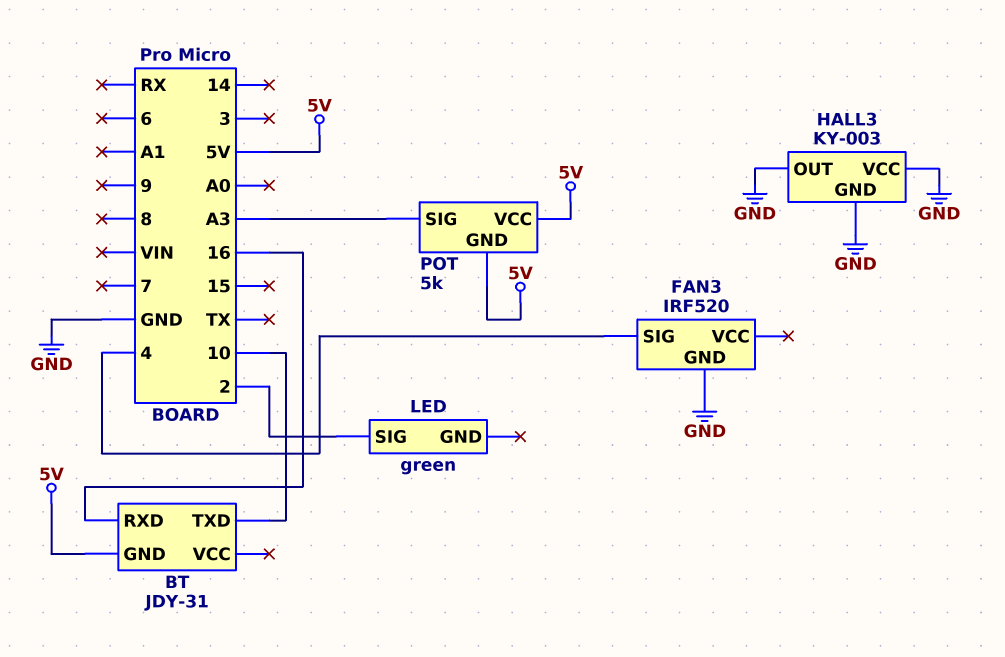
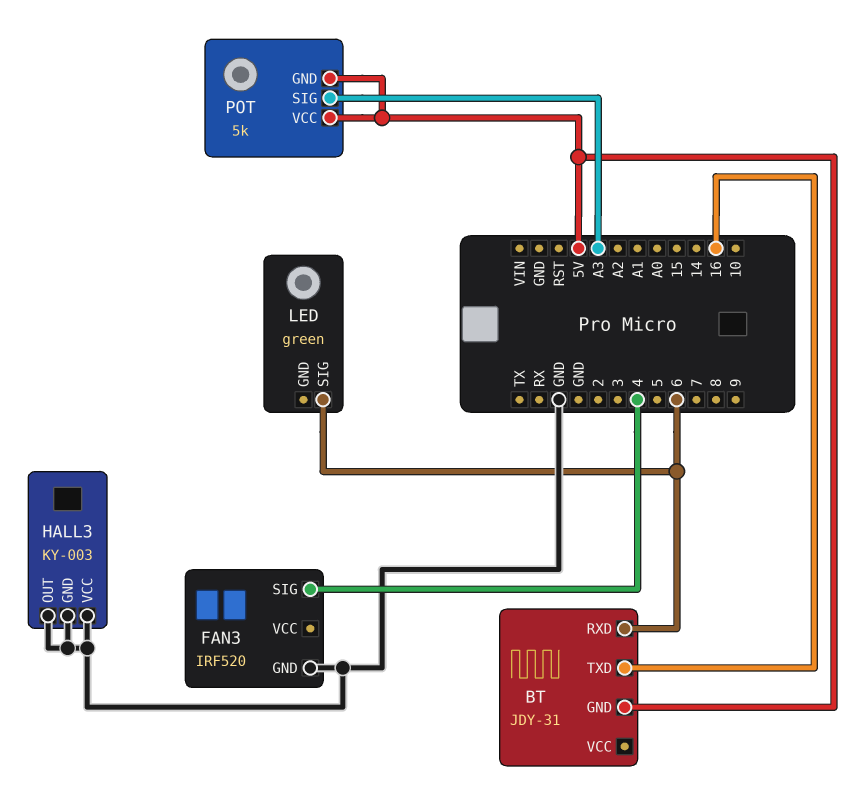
BT pin RXD: 16 -> 6
BT pin TXD: 10 -> 16
LED pin SIG: 2 -> 6

